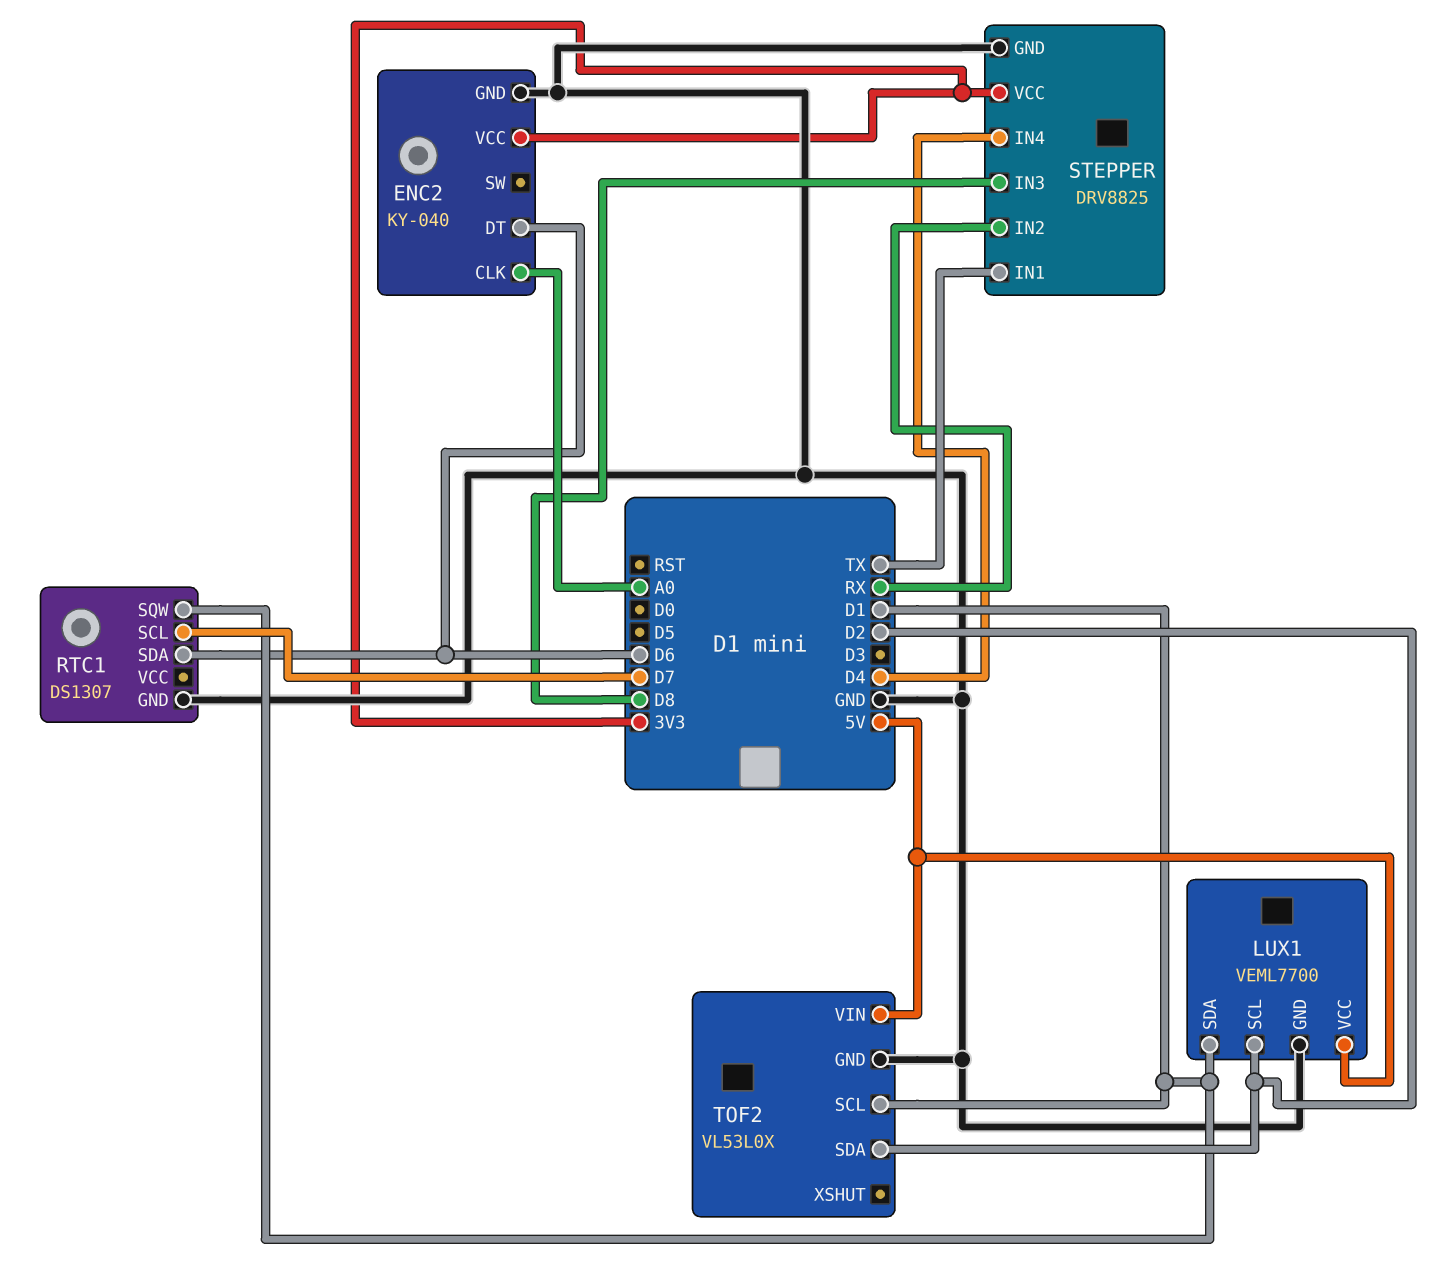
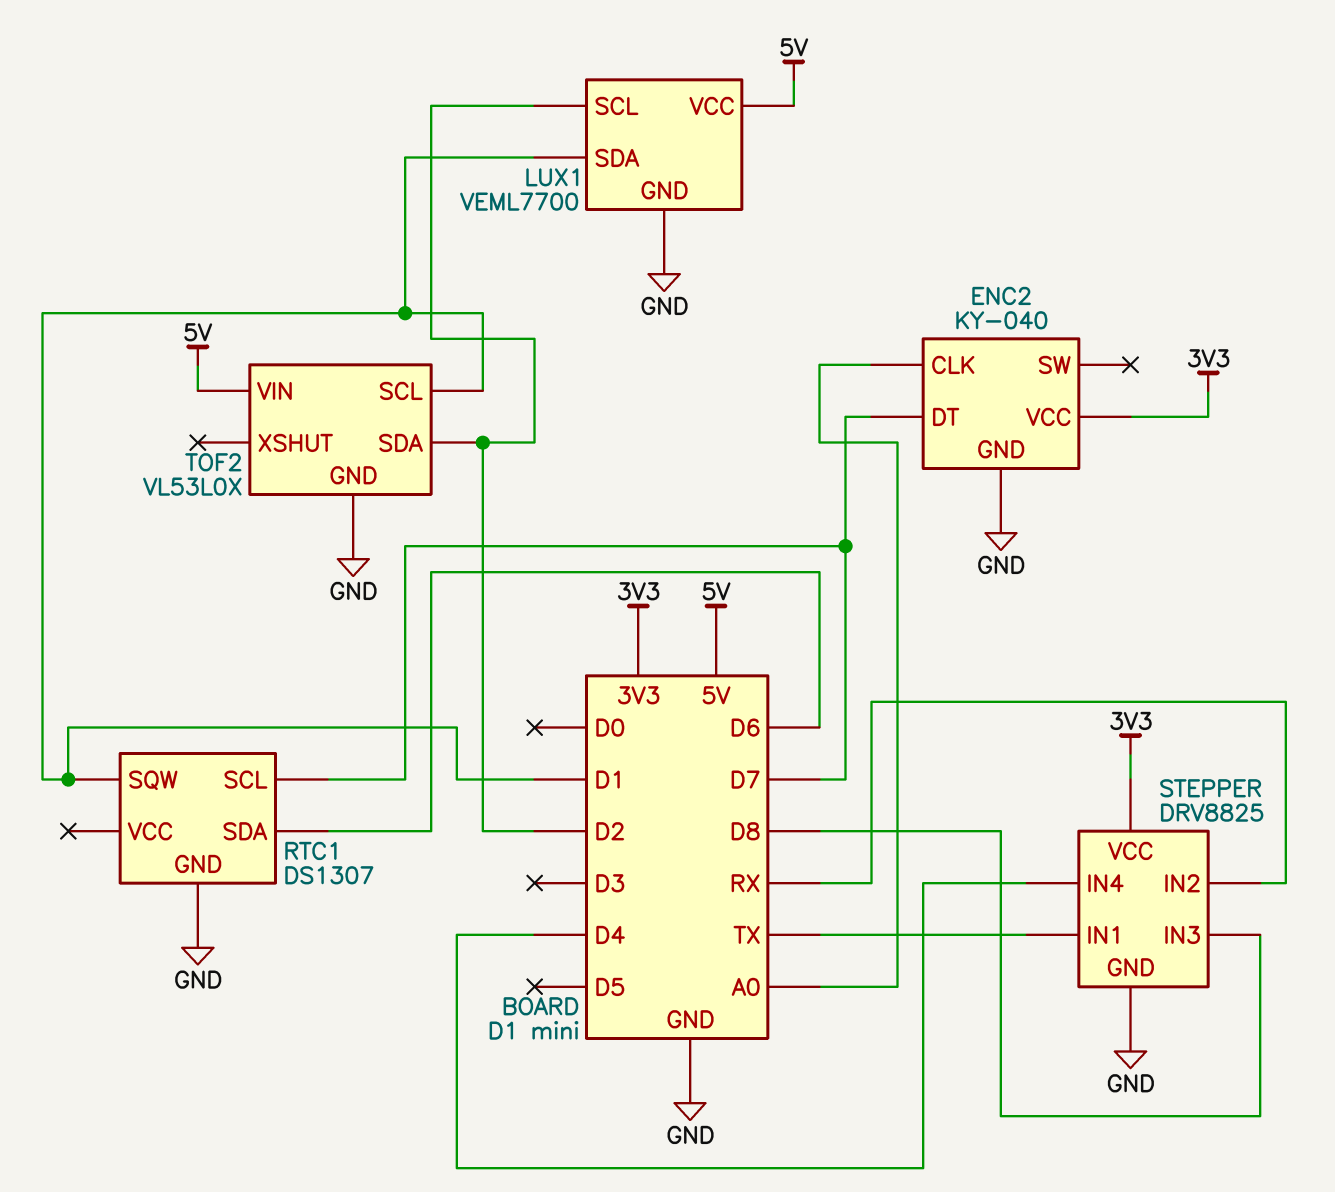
ENC2 pin DT: D6 -> D7

